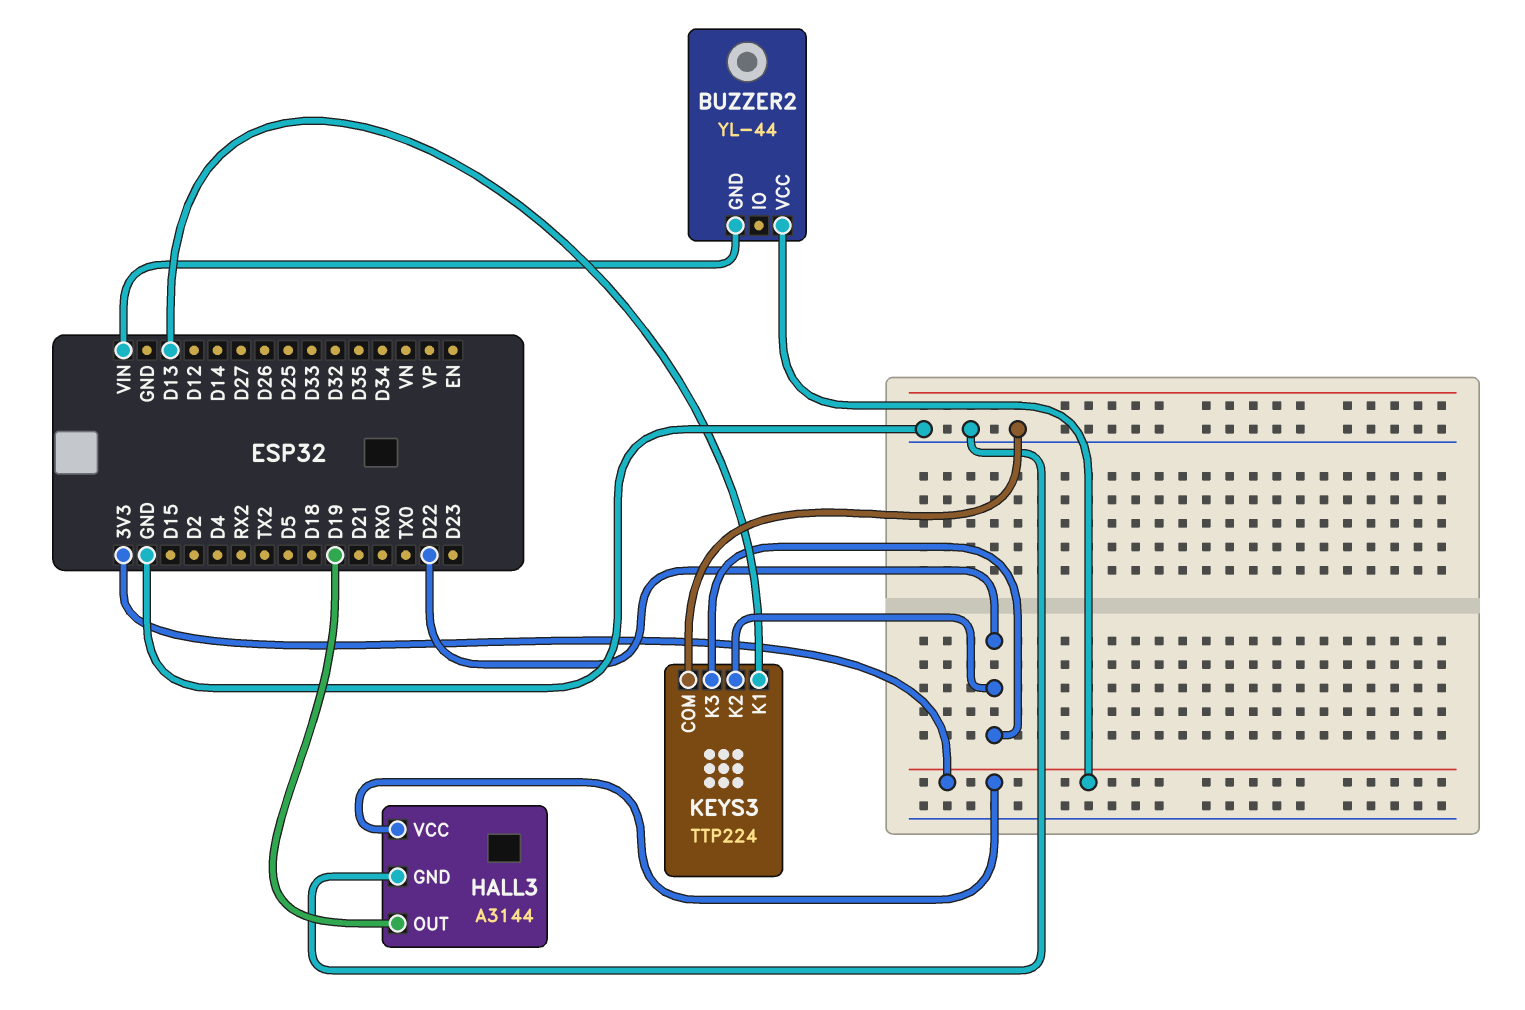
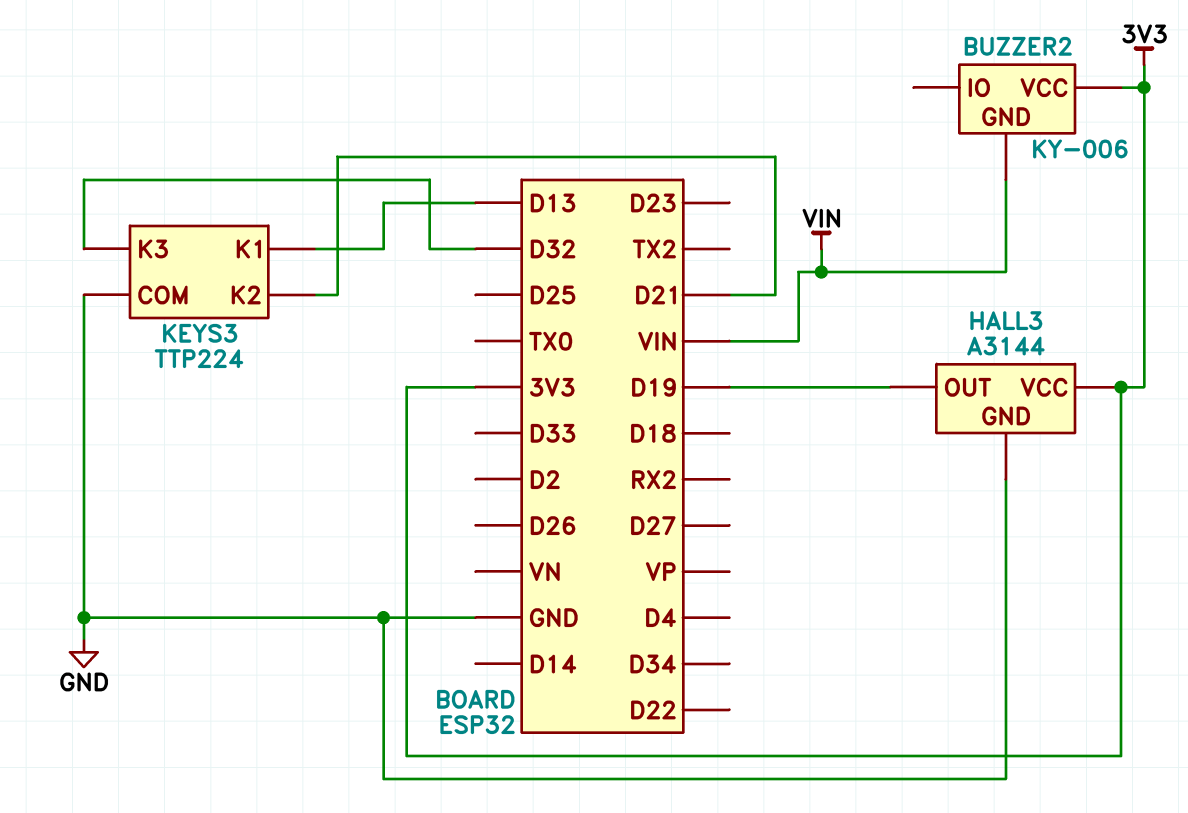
BUZZER2: YL-44 -> KY-006
KEYS3 pin K2: D22 -> D21
KEYS3 pin K3: D22 -> D32

